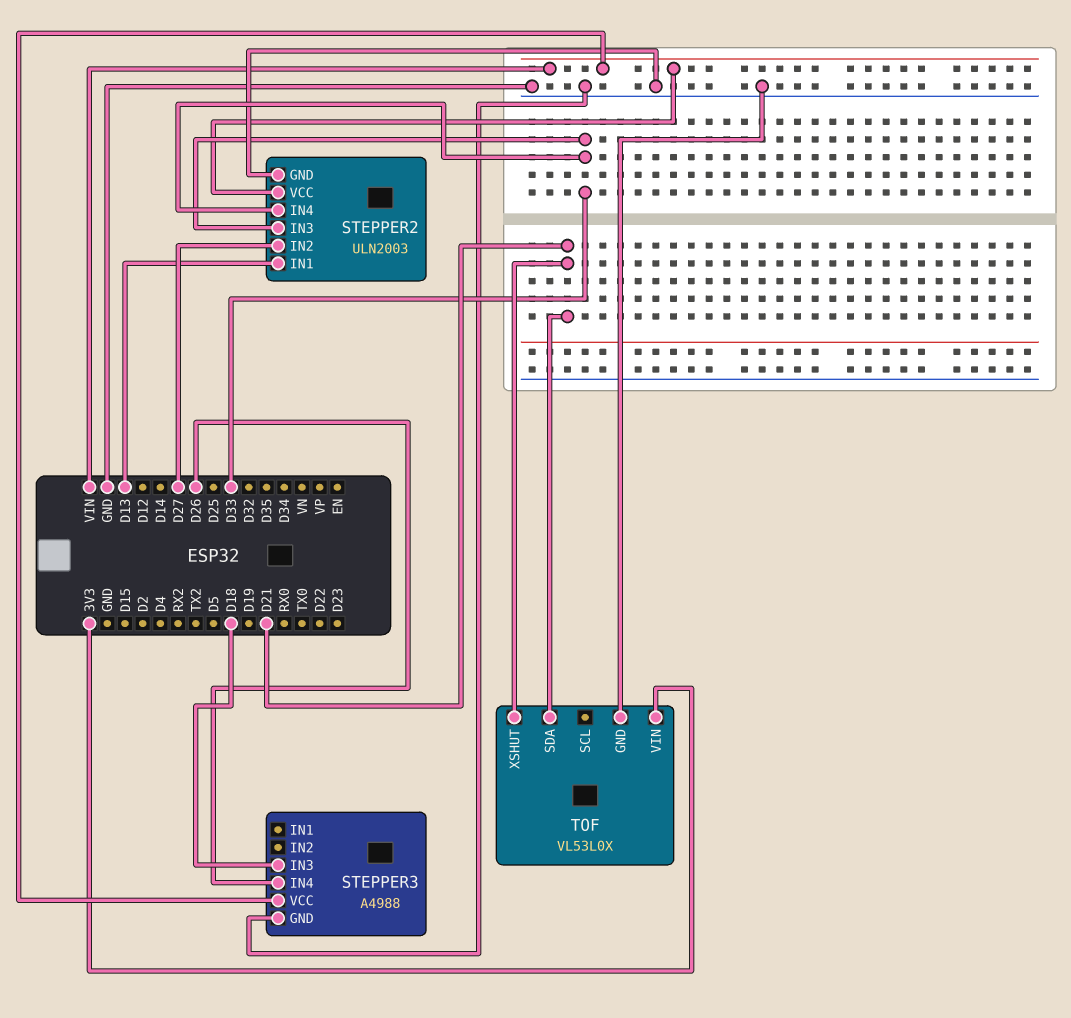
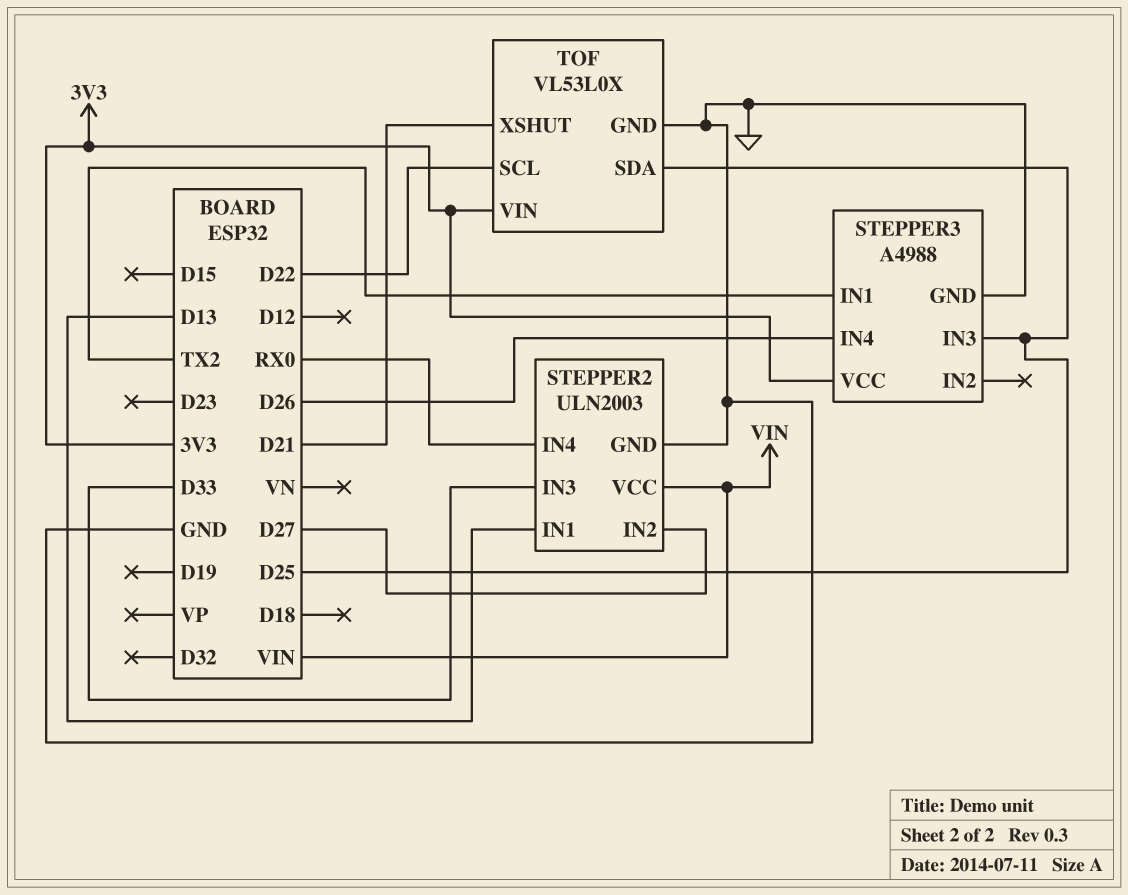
STEPPER2 pin IN4: D33 -> RX0
STEPPER3 pin IN1: none -> TX2
STEPPER3 pin IN3: D18 -> D25
STEPPER3 pin VCC: VIN -> 3V3
TOF pin SCL: none -> D22
TOF pin SDA: D21 -> D25

